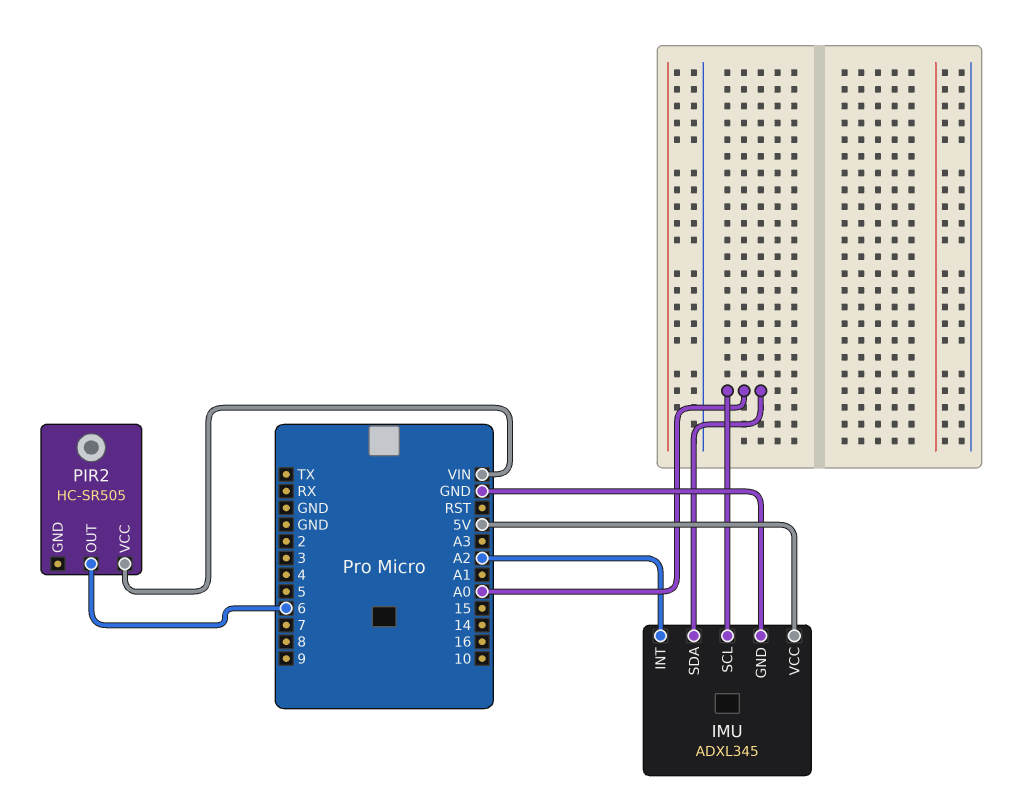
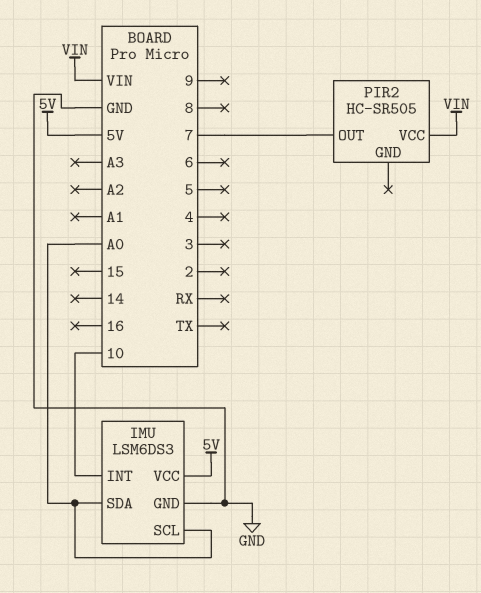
IMU: ADXL345 -> LSM6DS3
IMU pin INT: A2 -> 10
PIR2 pin OUT: 6 -> 7

